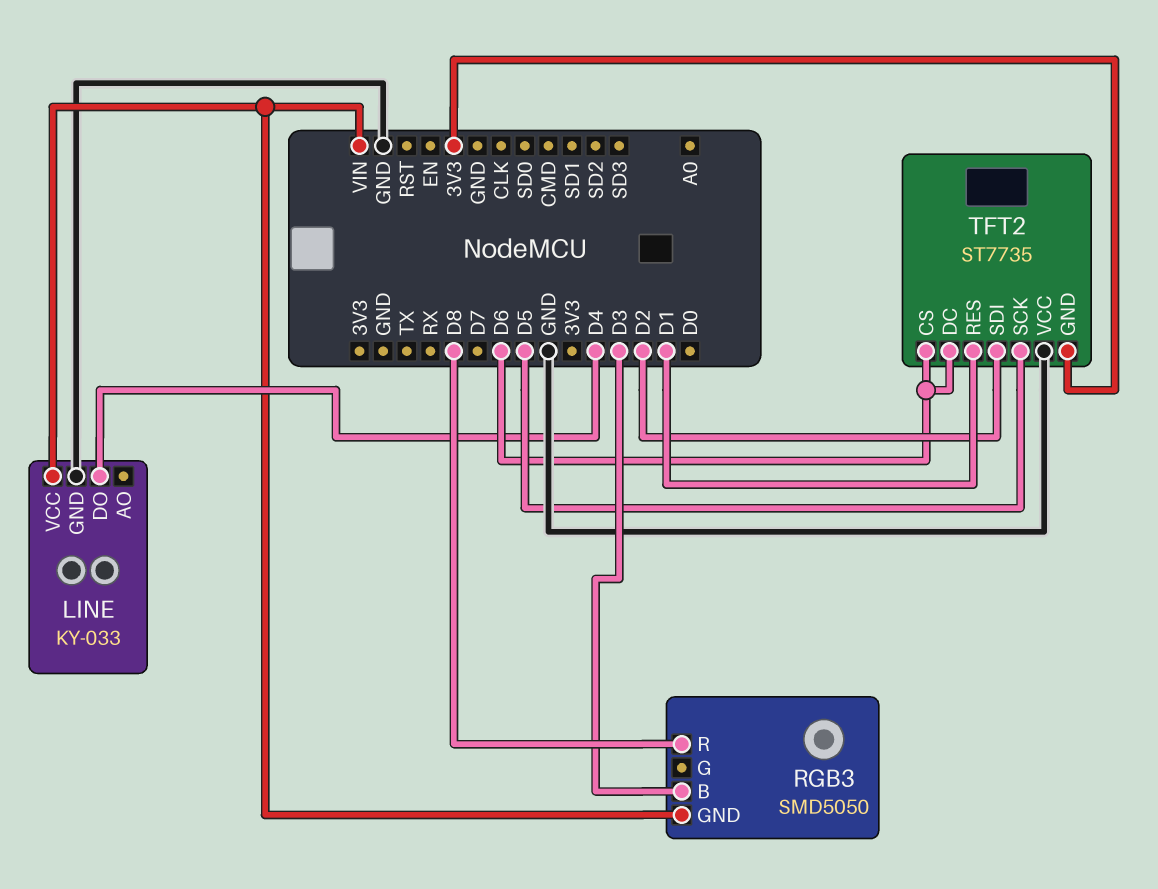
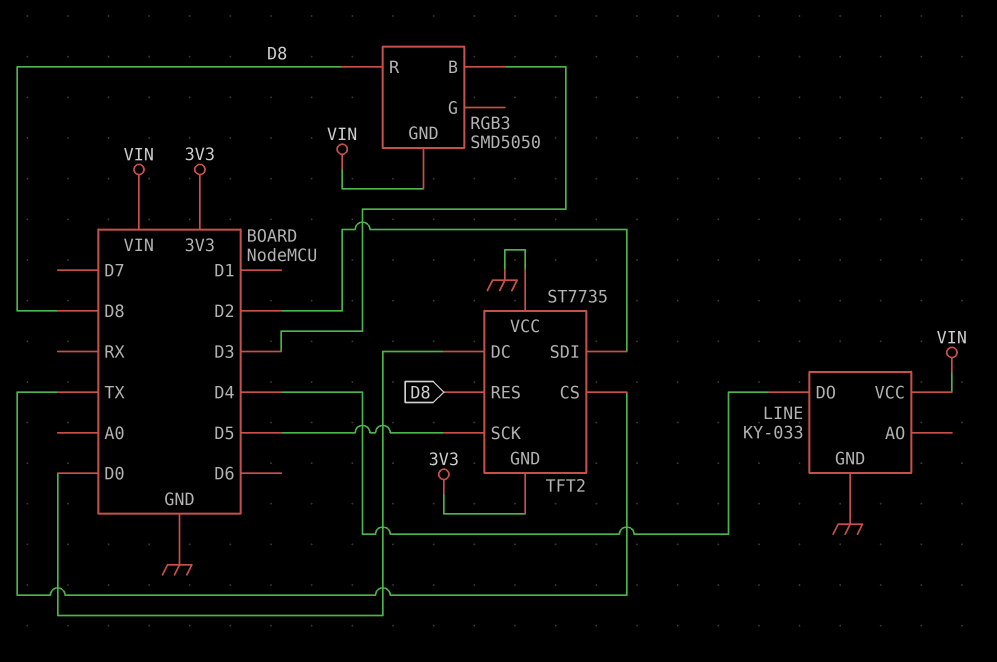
TFT2 pin CS: D6 -> TX
TFT2 pin DC: D6 -> D0
TFT2 pin RES: D1 -> D8

